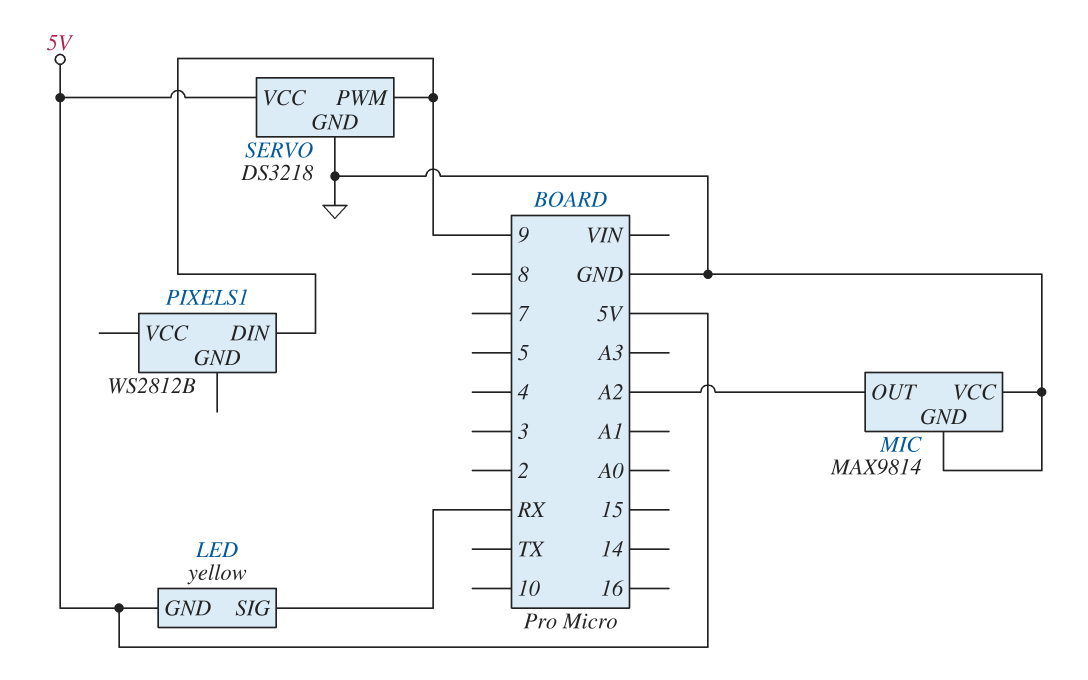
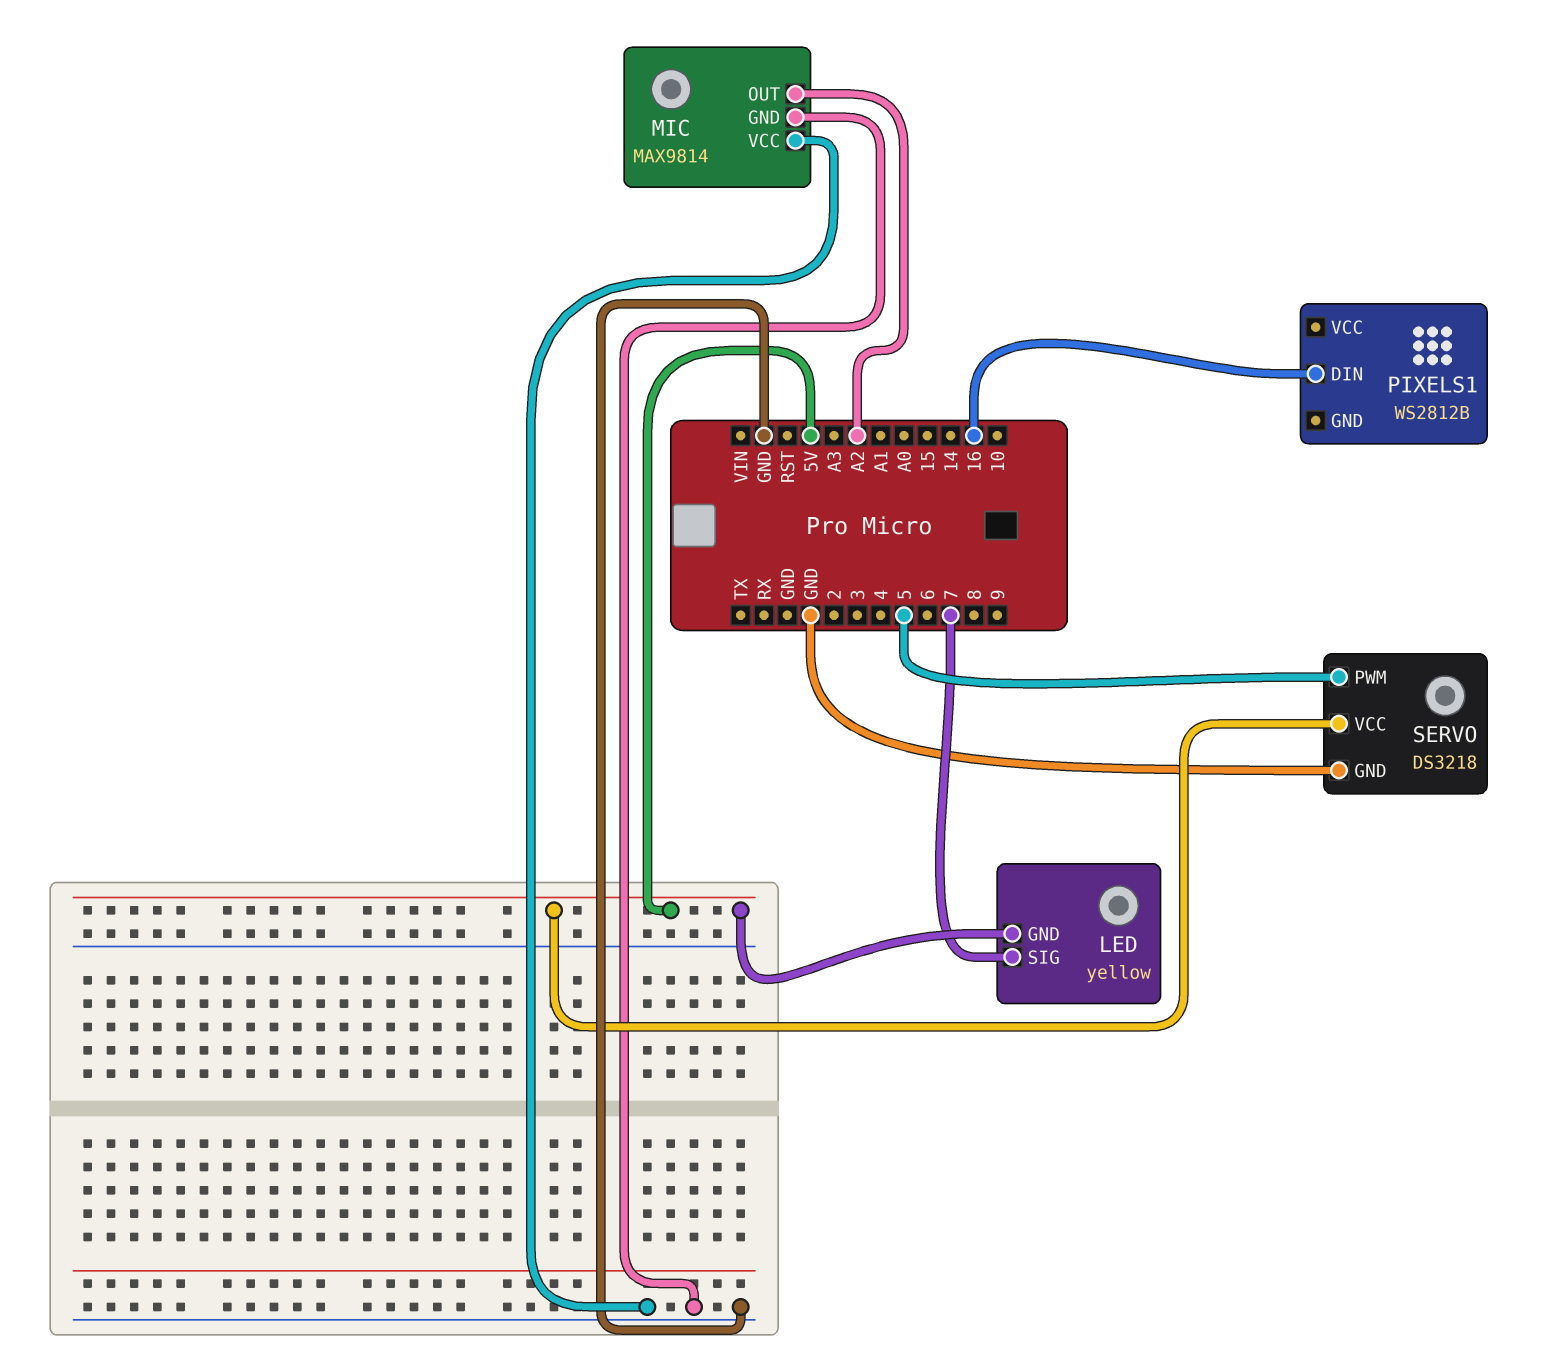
LED pin SIG: RX -> 7
PIXELS1 pin DIN: 9 -> 16
SERVO pin PWM: 9 -> 5

